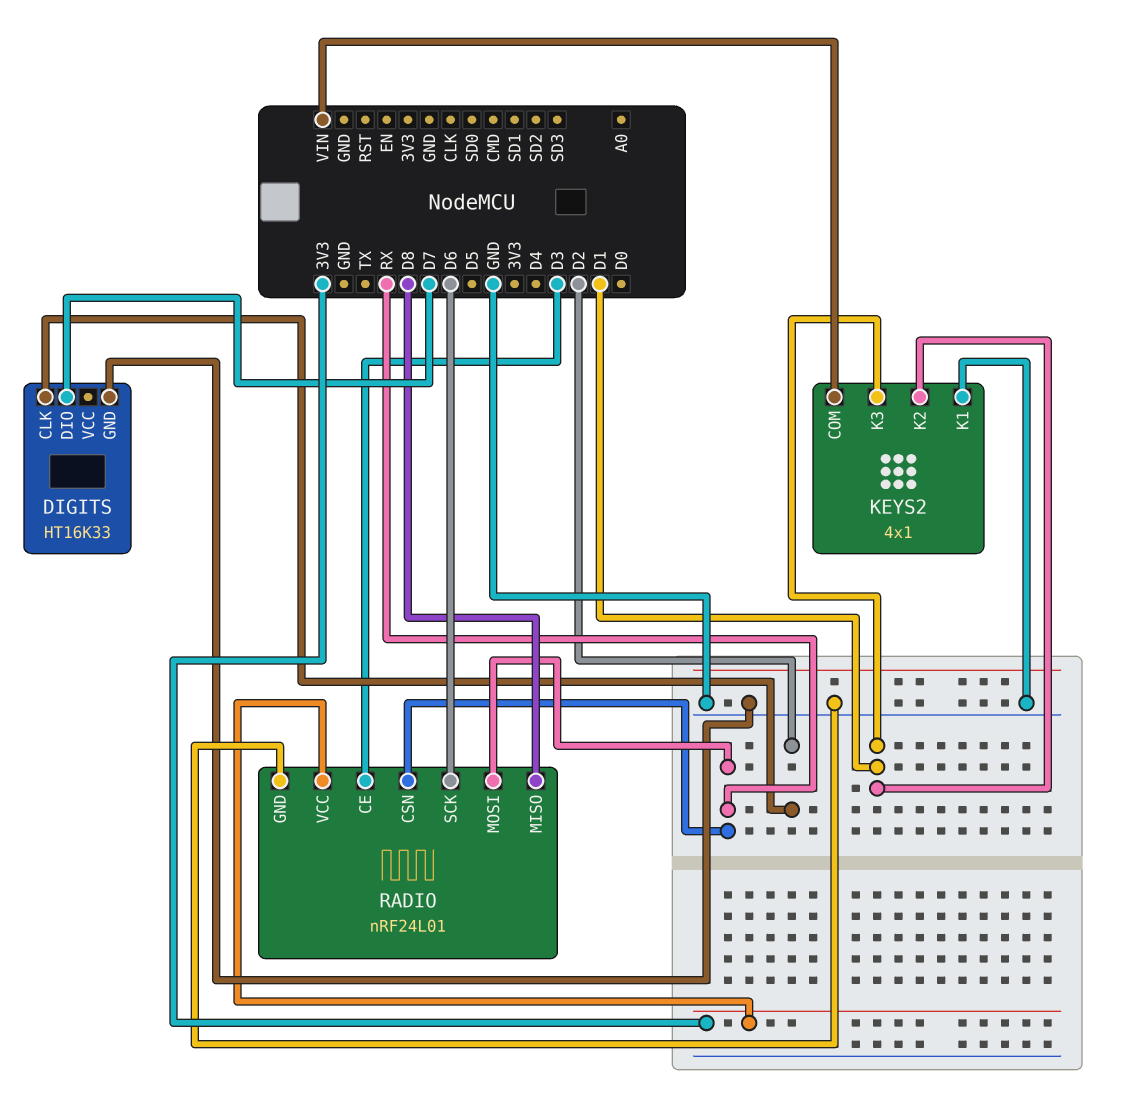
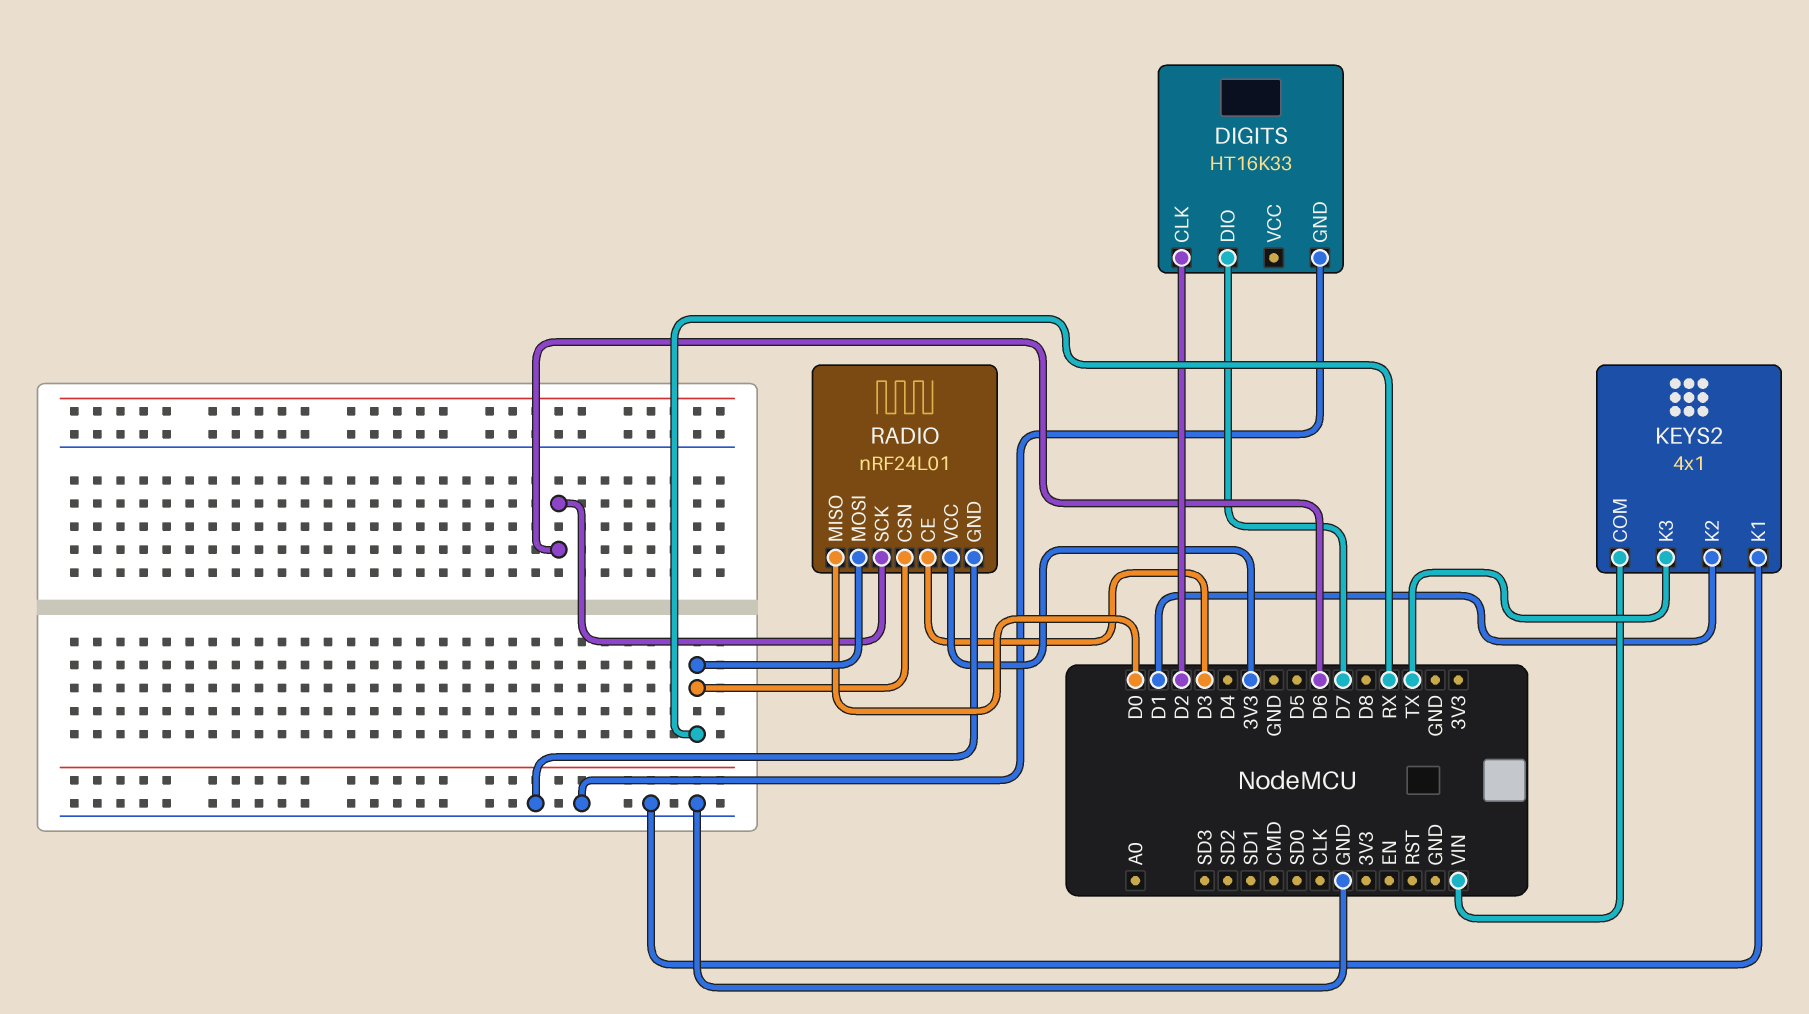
KEYS2 pin K3: D1 -> TX
RADIO pin MISO: D8 -> D0

